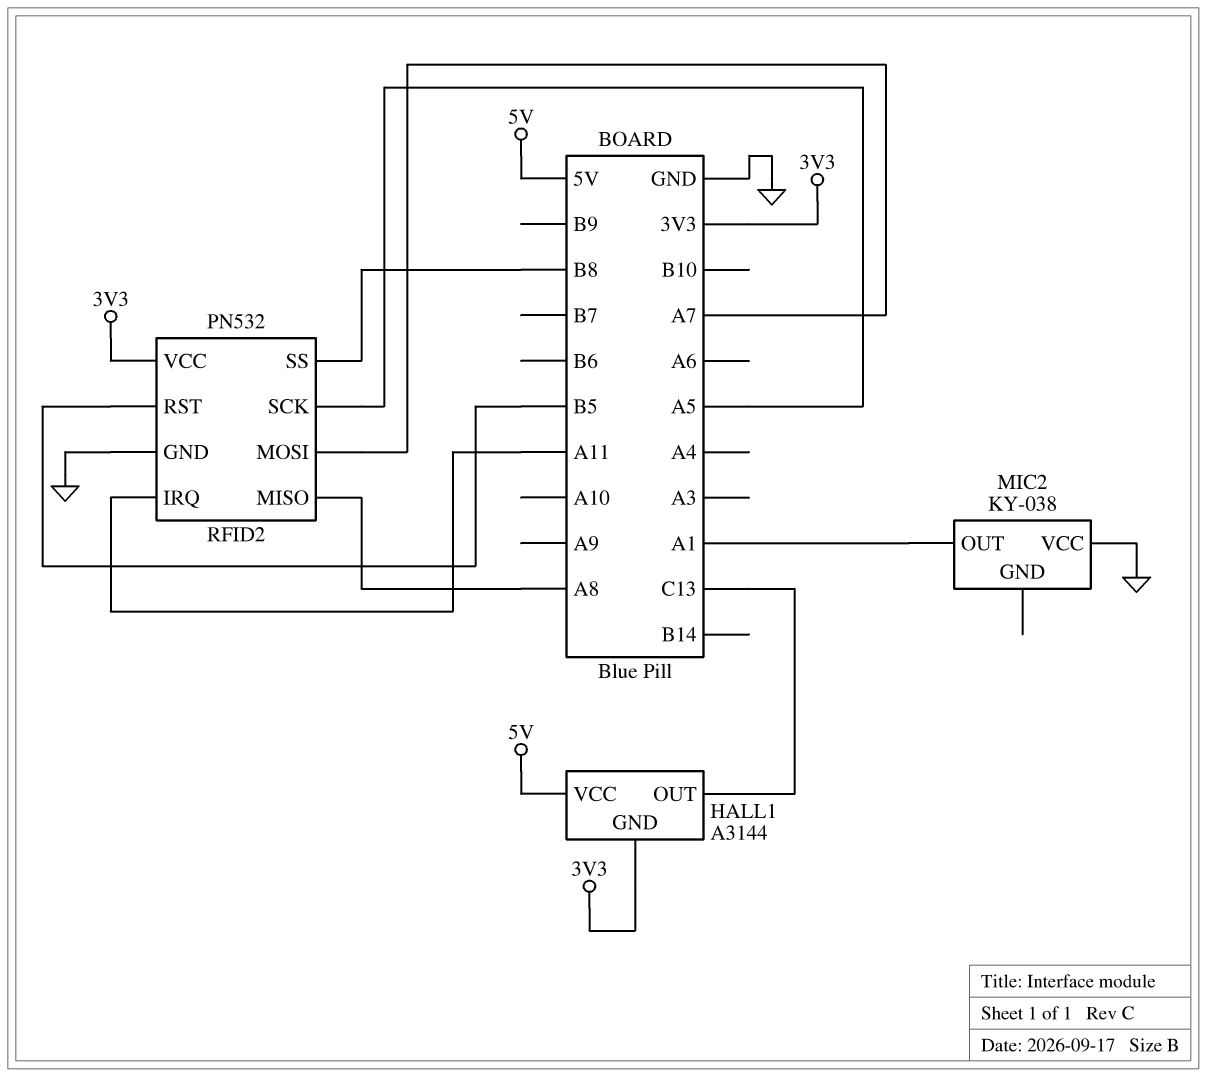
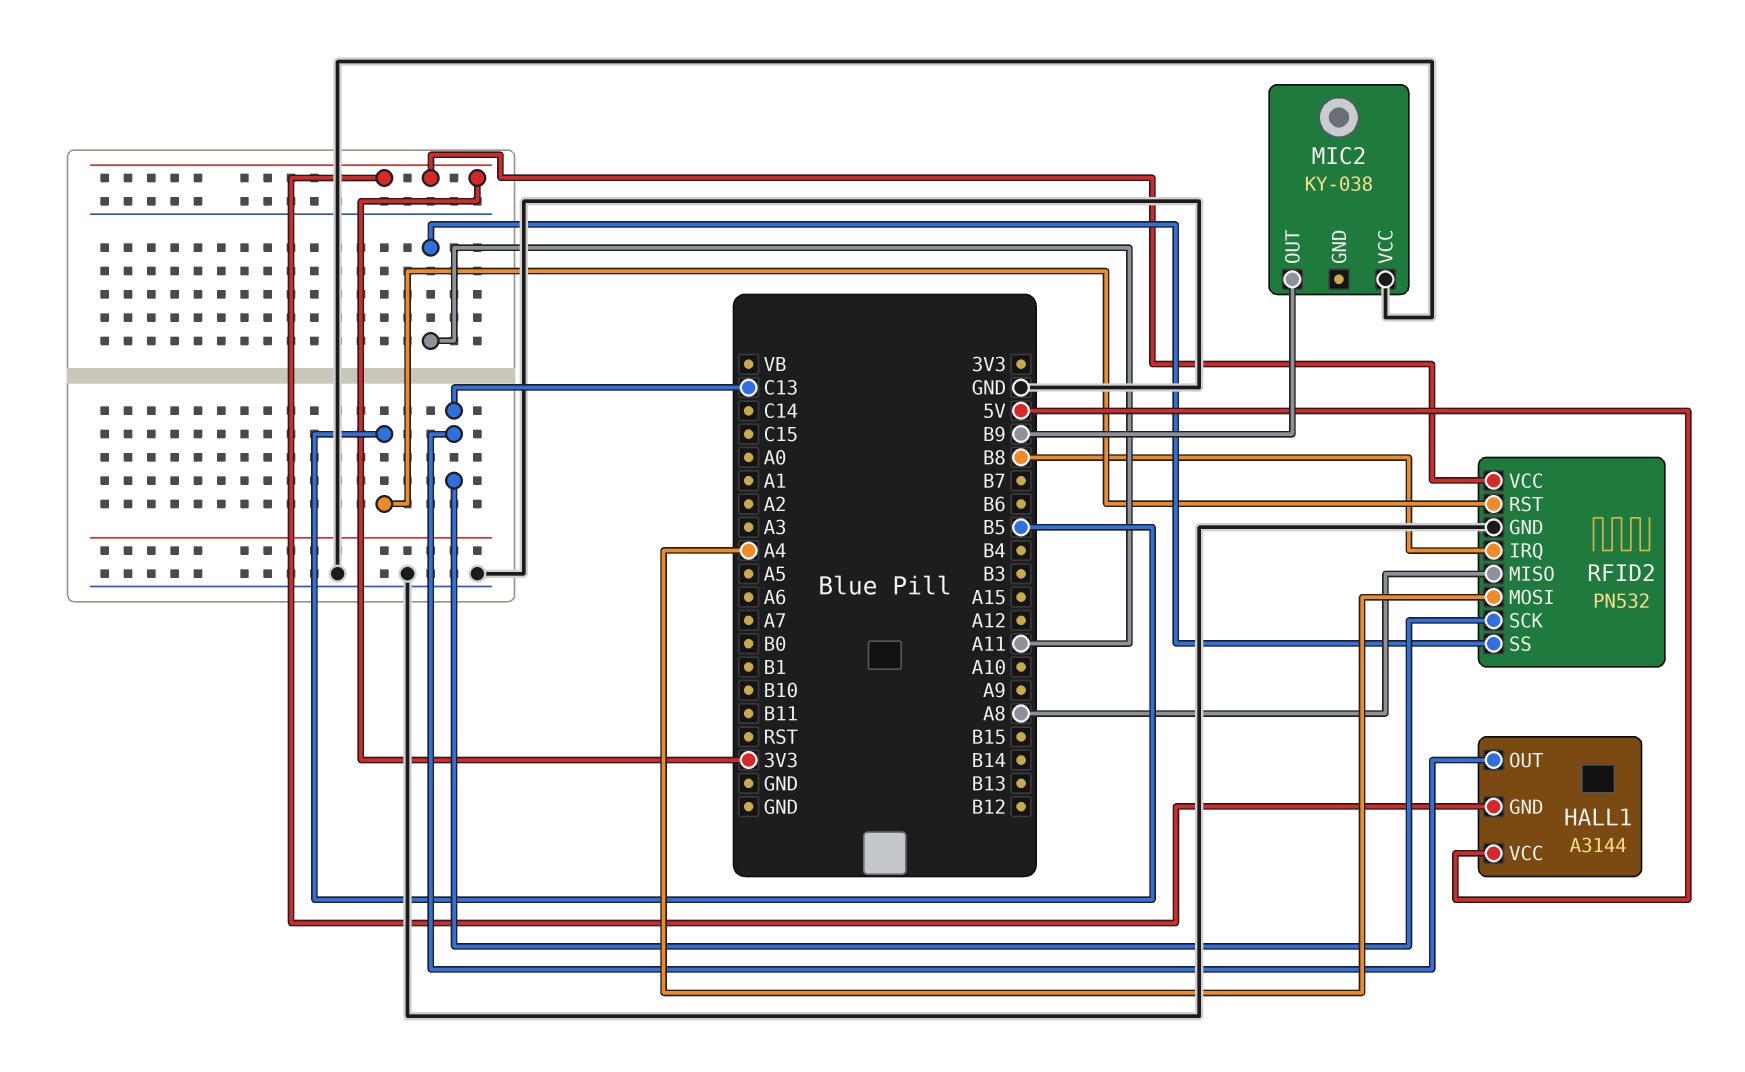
MIC2 pin OUT: A1 -> B9
RFID2 pin IRQ: A11 -> B8
RFID2 pin MOSI: A7 -> A4
RFID2 pin SCK: A5 -> C13
RFID2 pin SS: B8 -> A11

